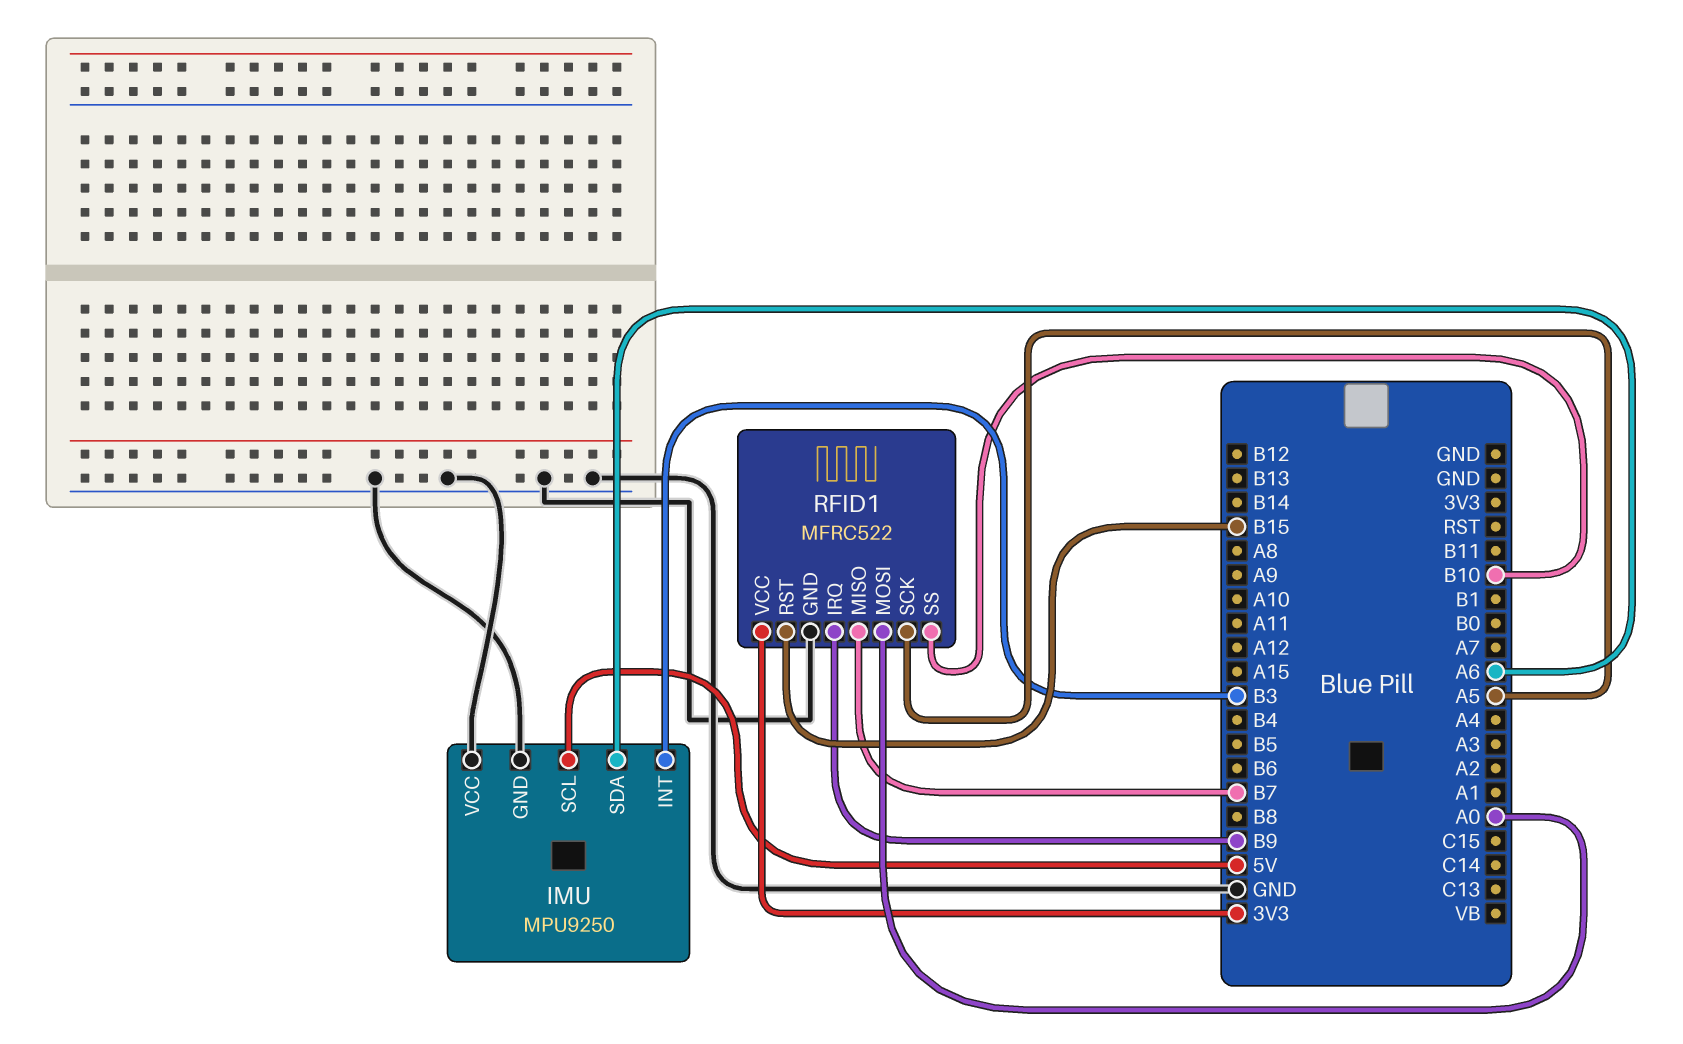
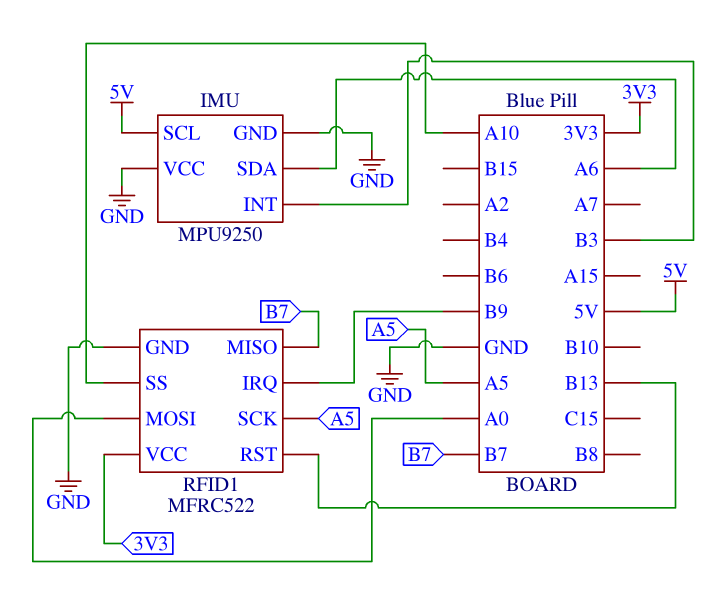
RFID1 pin RST: B15 -> B13
RFID1 pin SS: B10 -> A10

